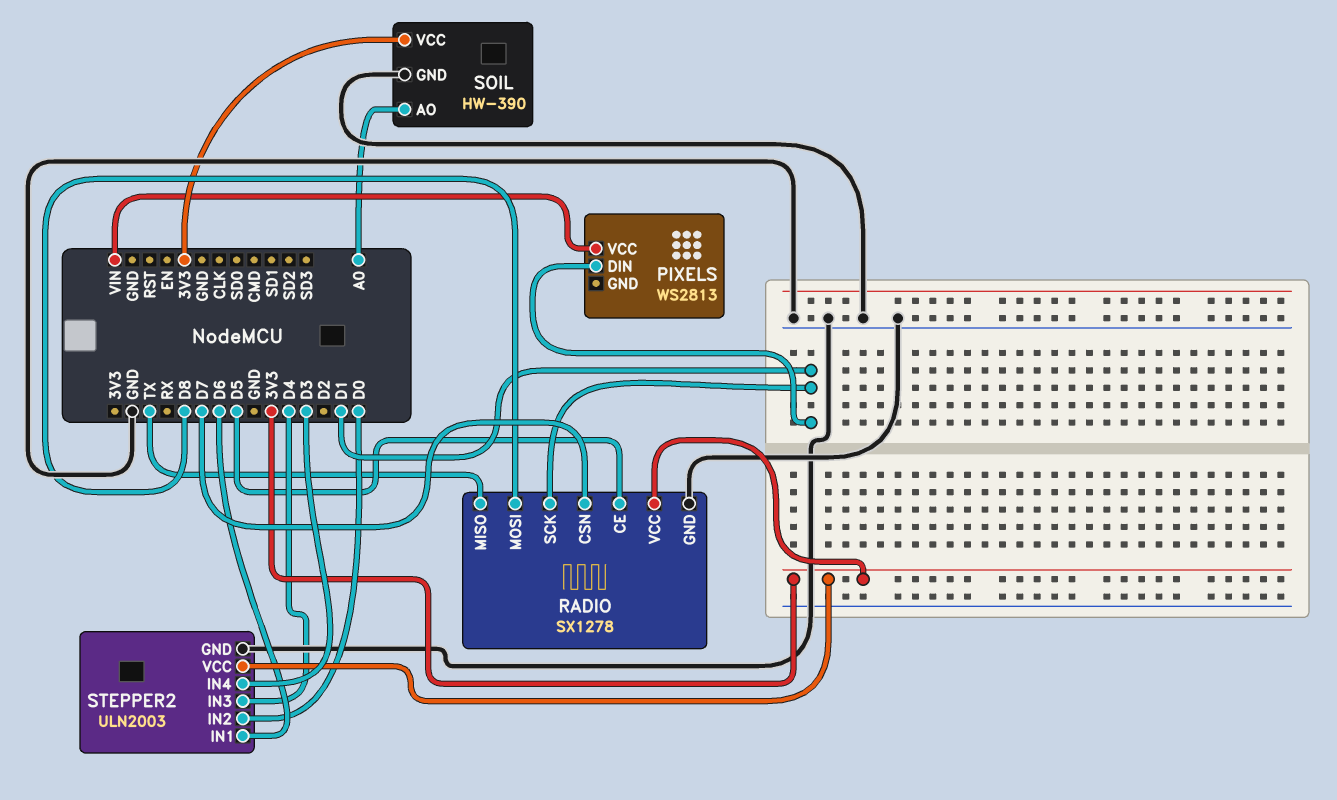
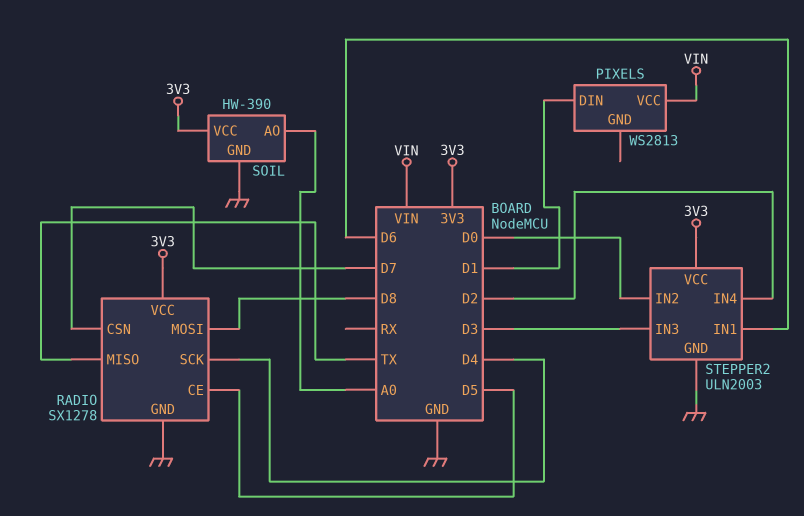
RADIO pin SCK: D1 -> D4
STEPPER2 pin IN3: D4 -> D3
STEPPER2 pin IN4: D3 -> D2

